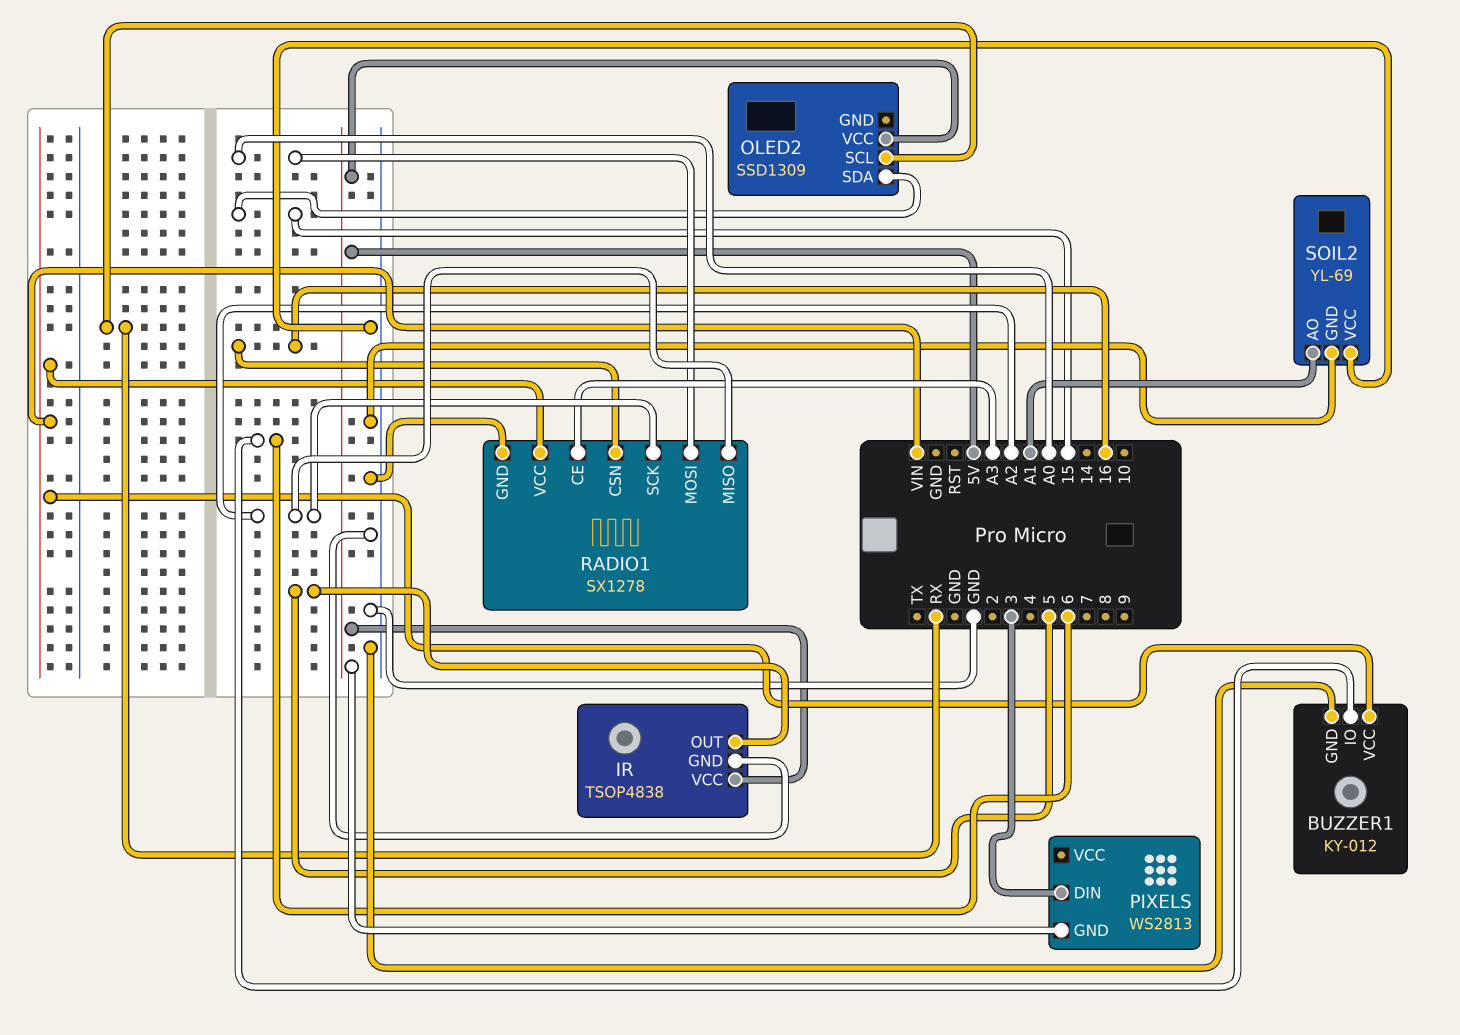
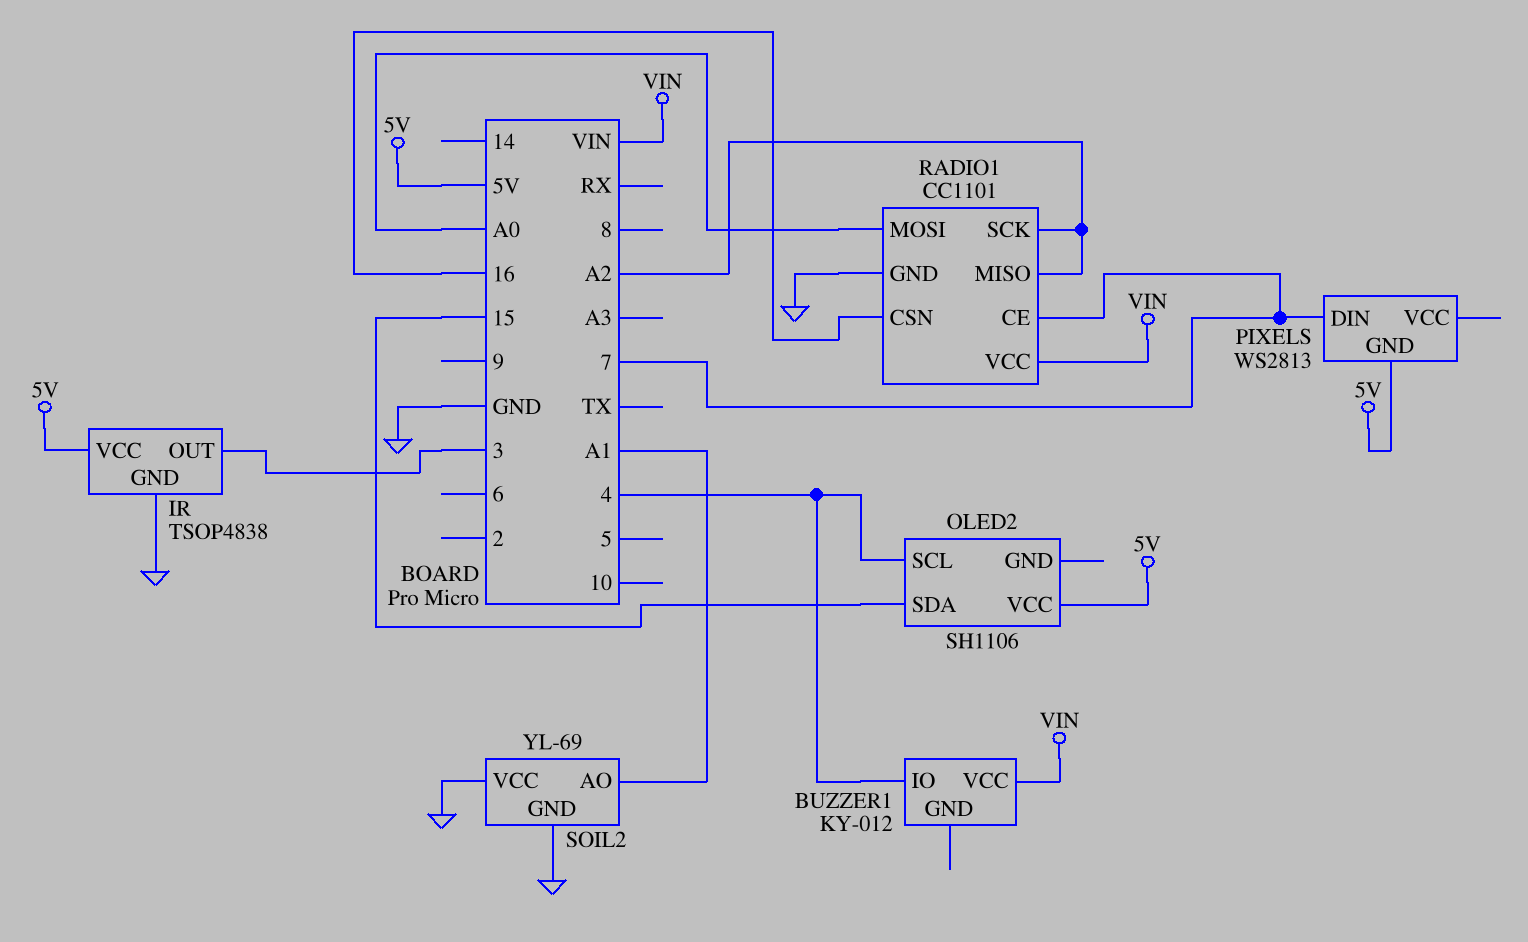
BUZZER1 pin GND: GND -> none
BUZZER1 pin IO: 6 -> 4
IR pin OUT: 5 -> 3
OLED2: SSD1309 -> SH1106
OLED2 pin SCL: RX -> 4
PIXELS pin DIN: 3 -> 7
RADIO1: SX1278 -> CC1101
RADIO1 pin CE: A3 -> 7

